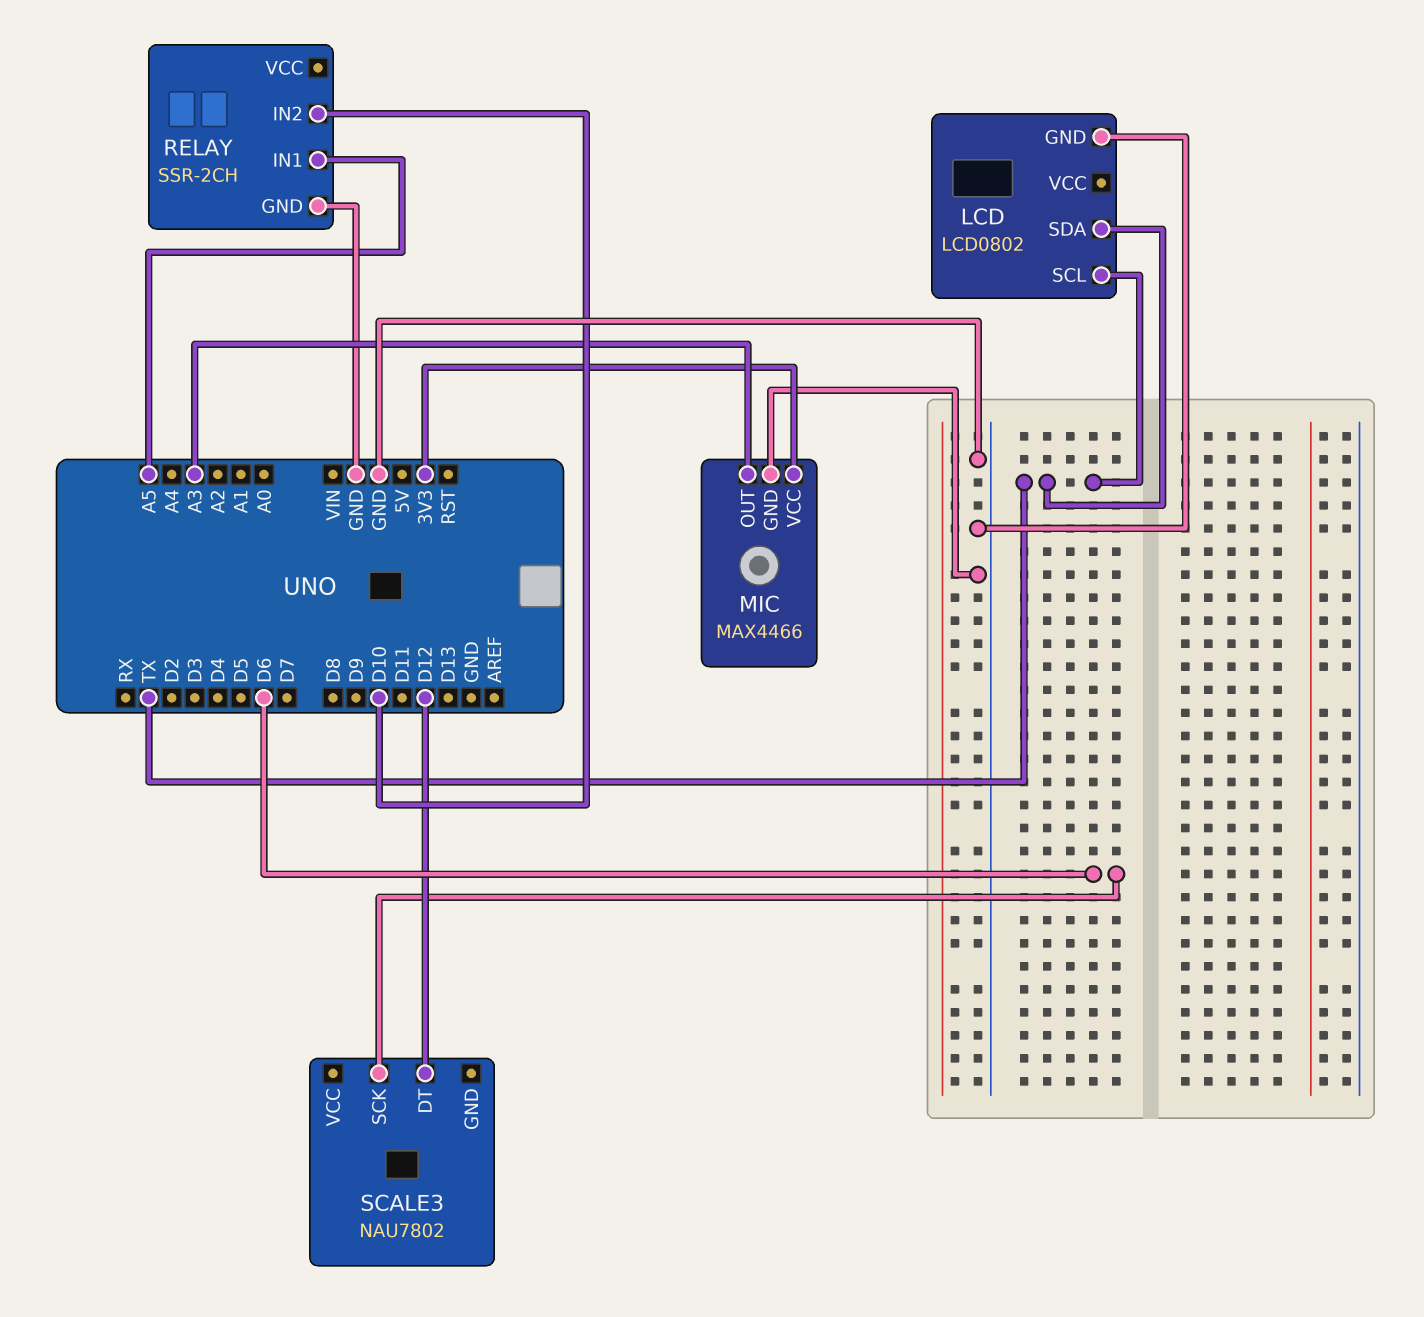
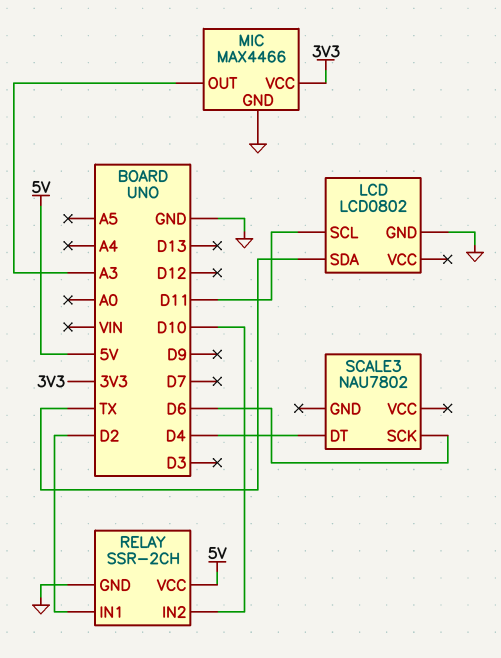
LCD pin SCL: TX -> D11
RELAY pin IN1: A5 -> D2
RELAY pin VCC: none -> 5V
SCALE3 pin DT: D12 -> D4

